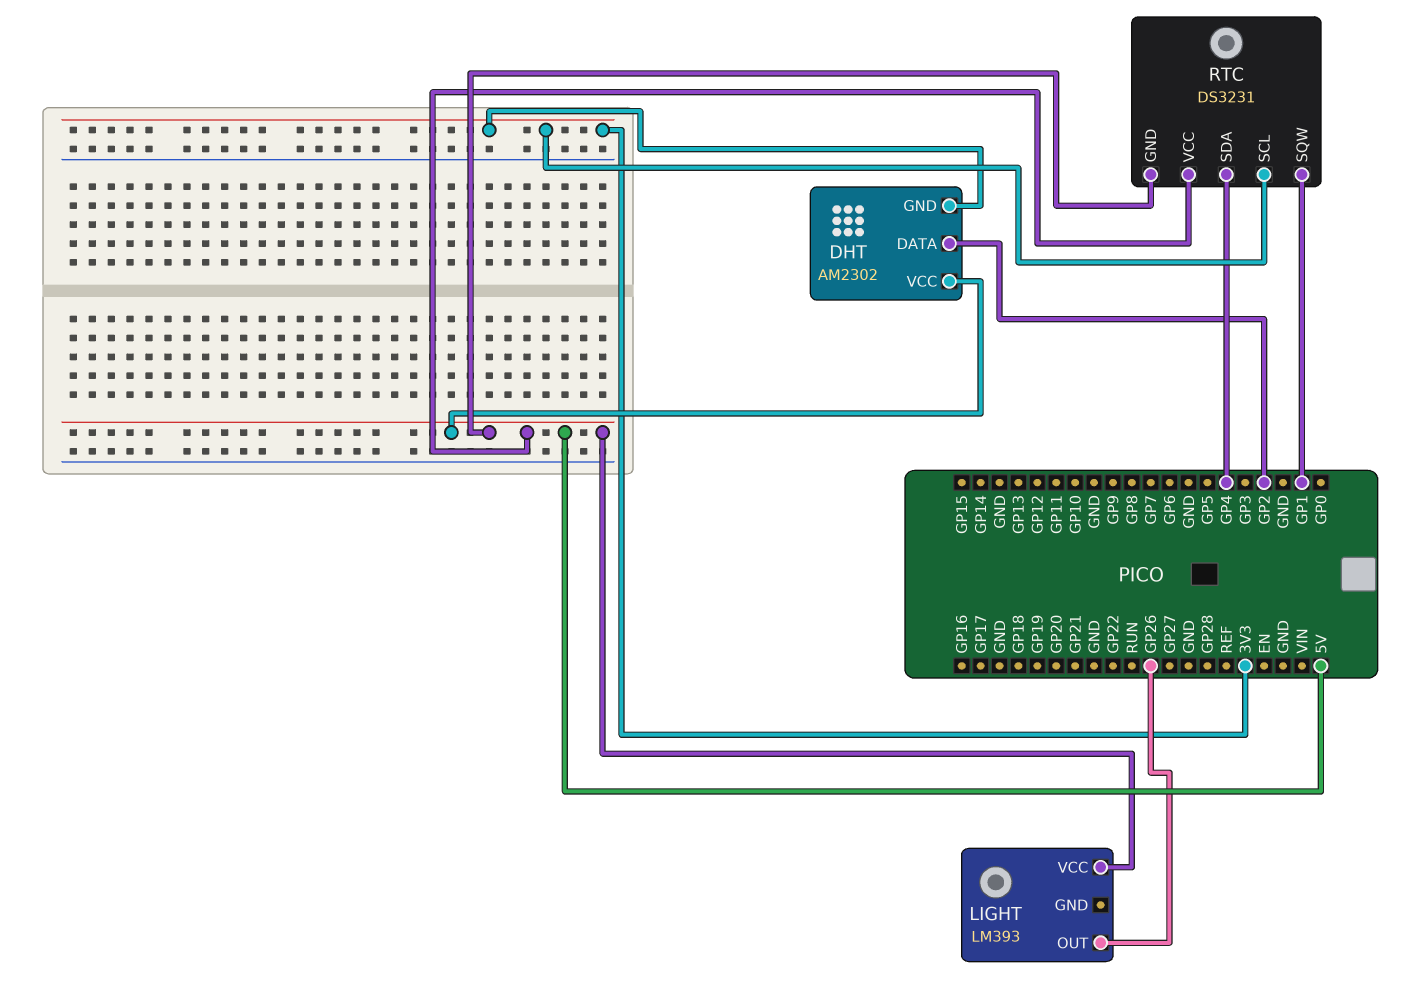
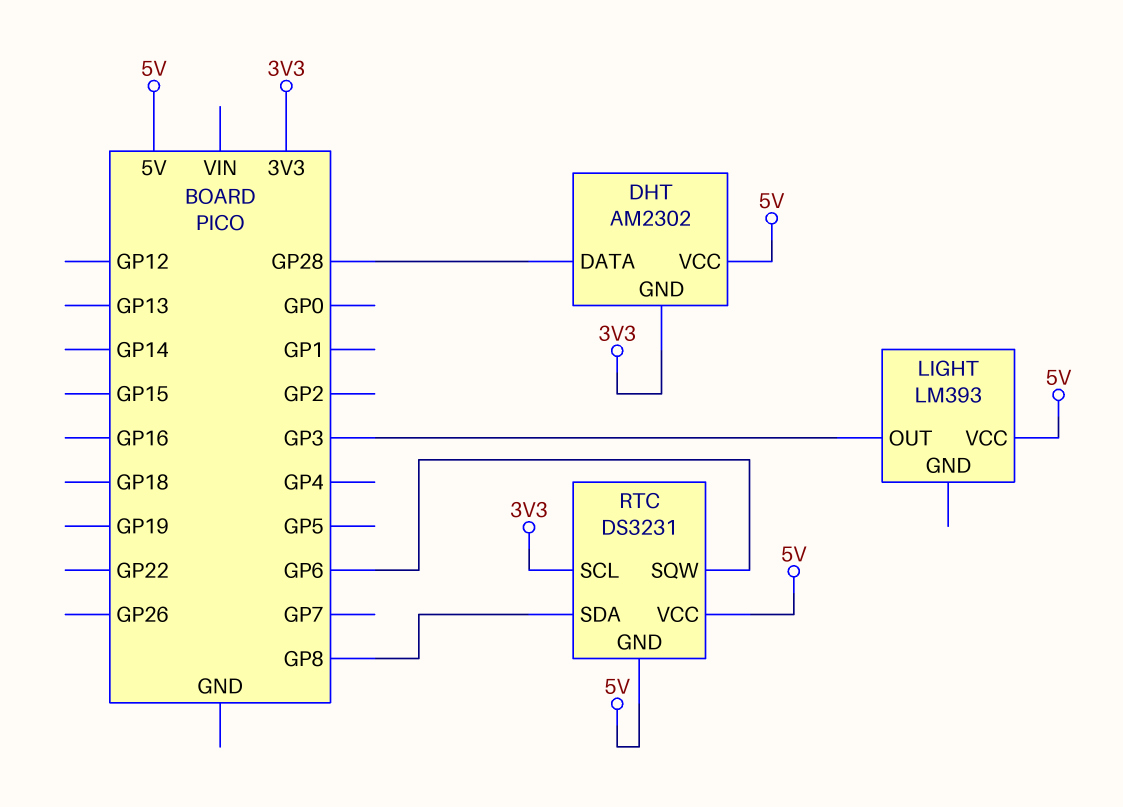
DHT pin DATA: GP2 -> GP28
LIGHT pin OUT: GP26 -> GP3
RTC pin SDA: GP4 -> GP8
RTC pin SQW: GP1 -> GP6

